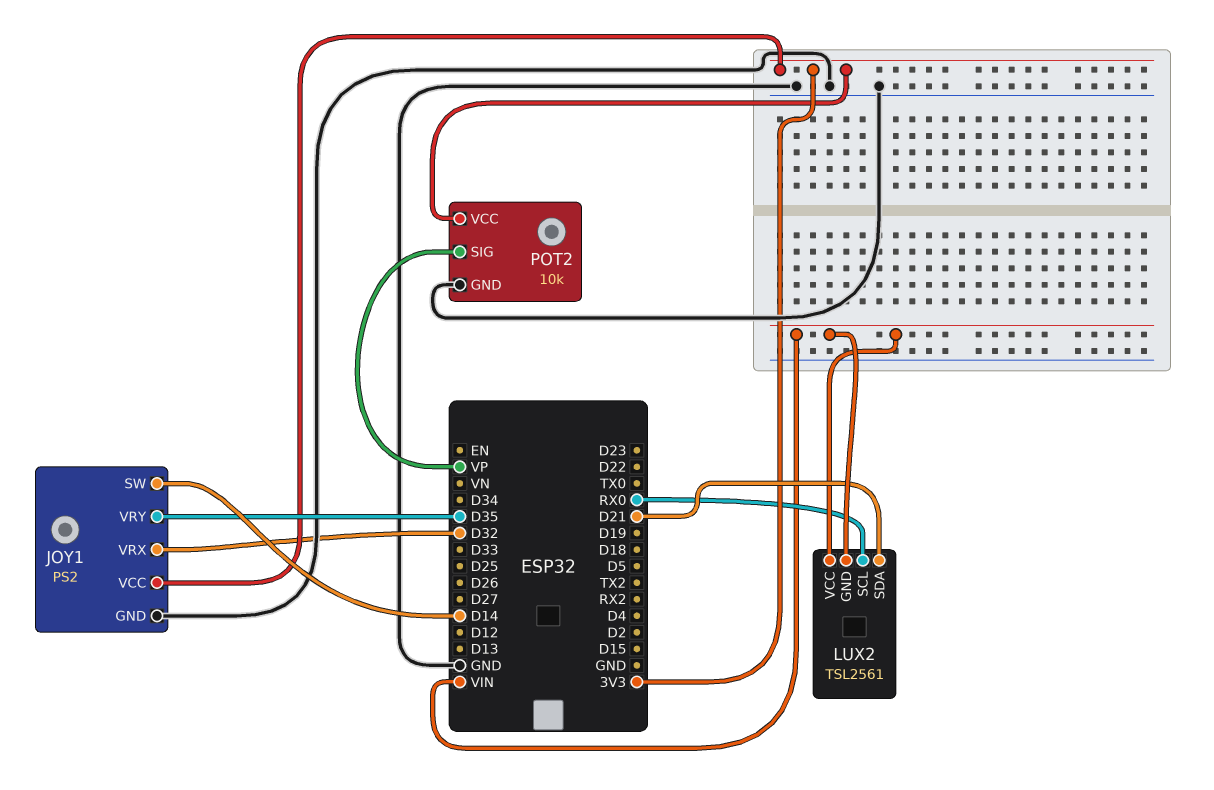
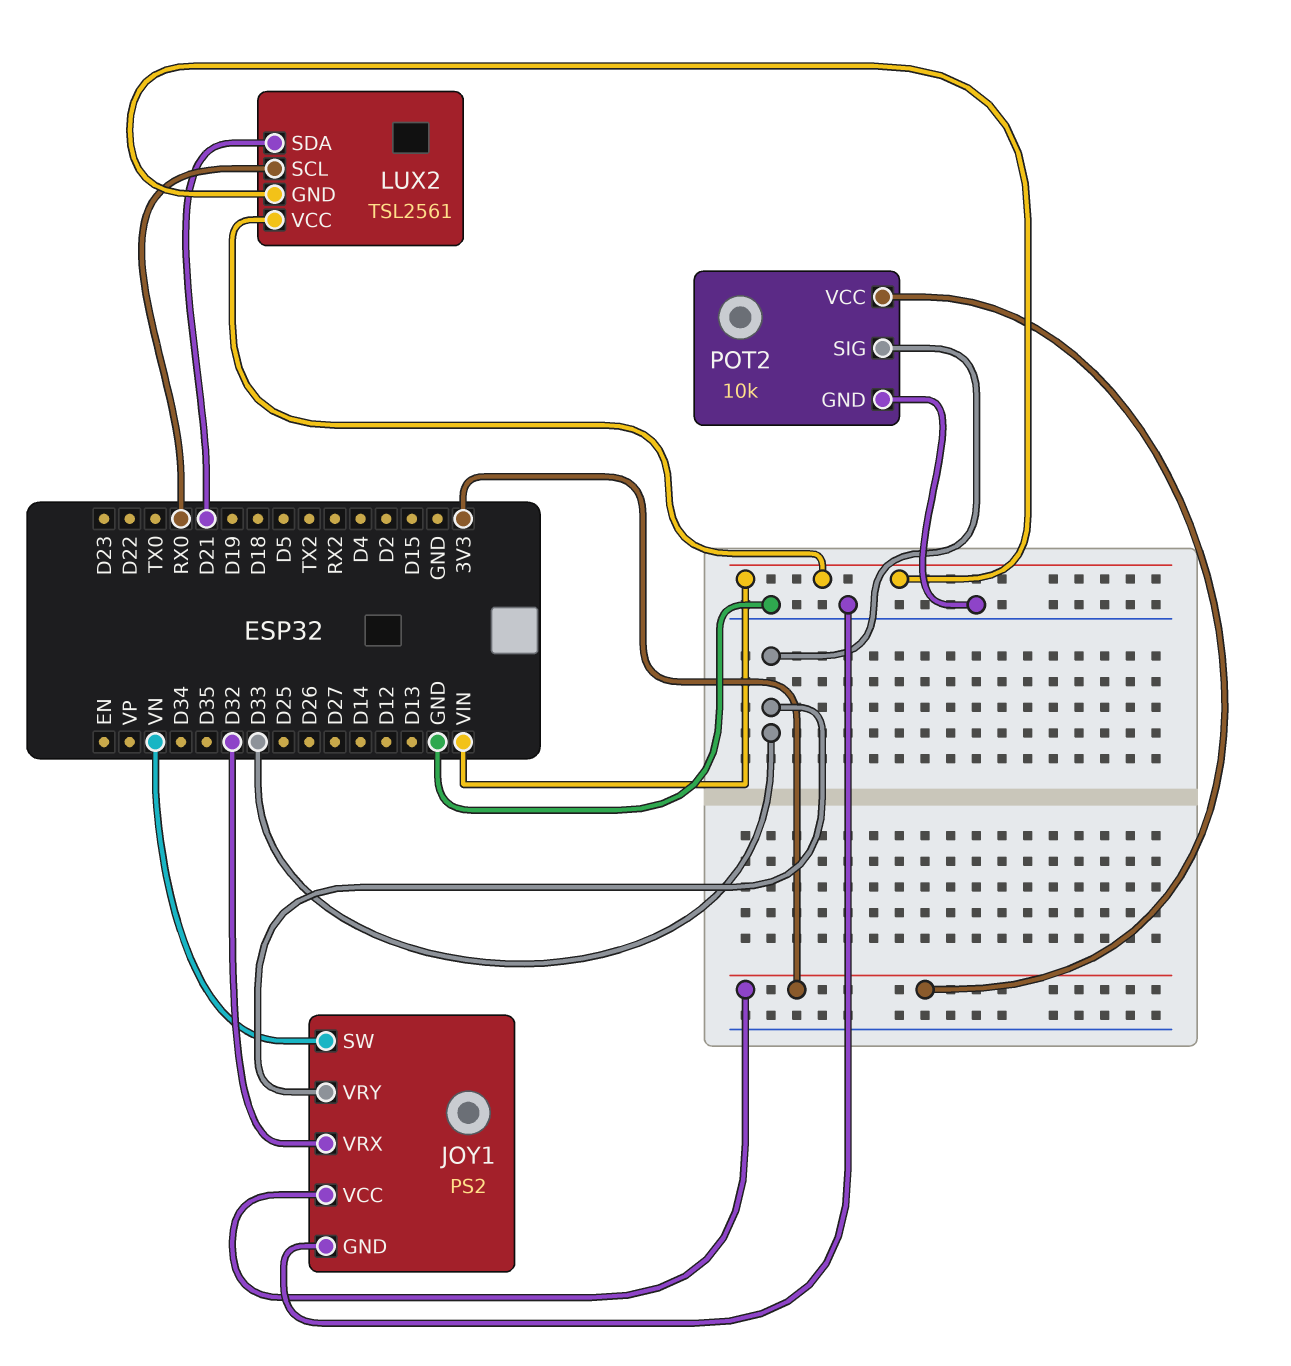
JOY1 pin SW: D14 -> VN
JOY1 pin VRY: D35 -> D33
POT2 pin SIG: VP -> D33

